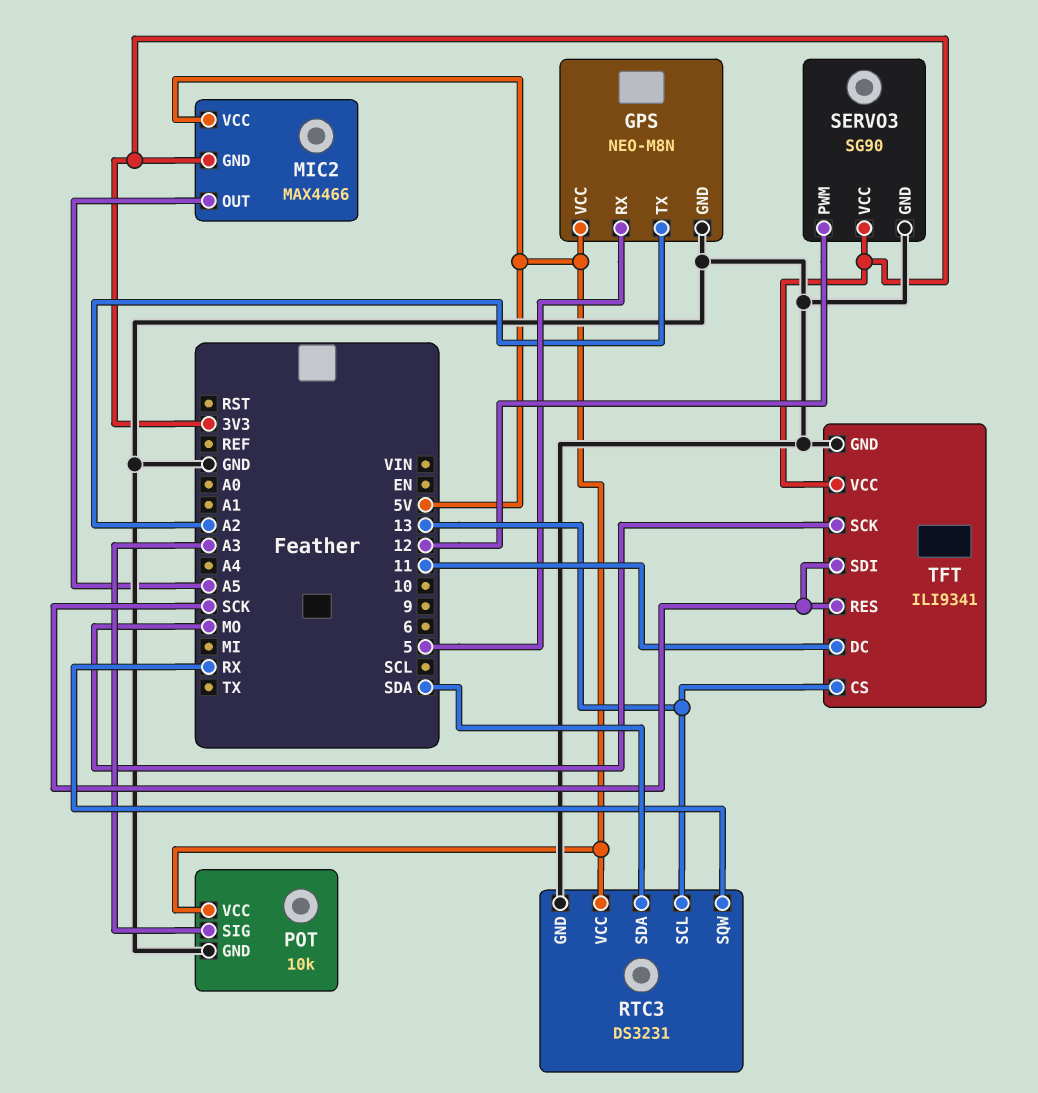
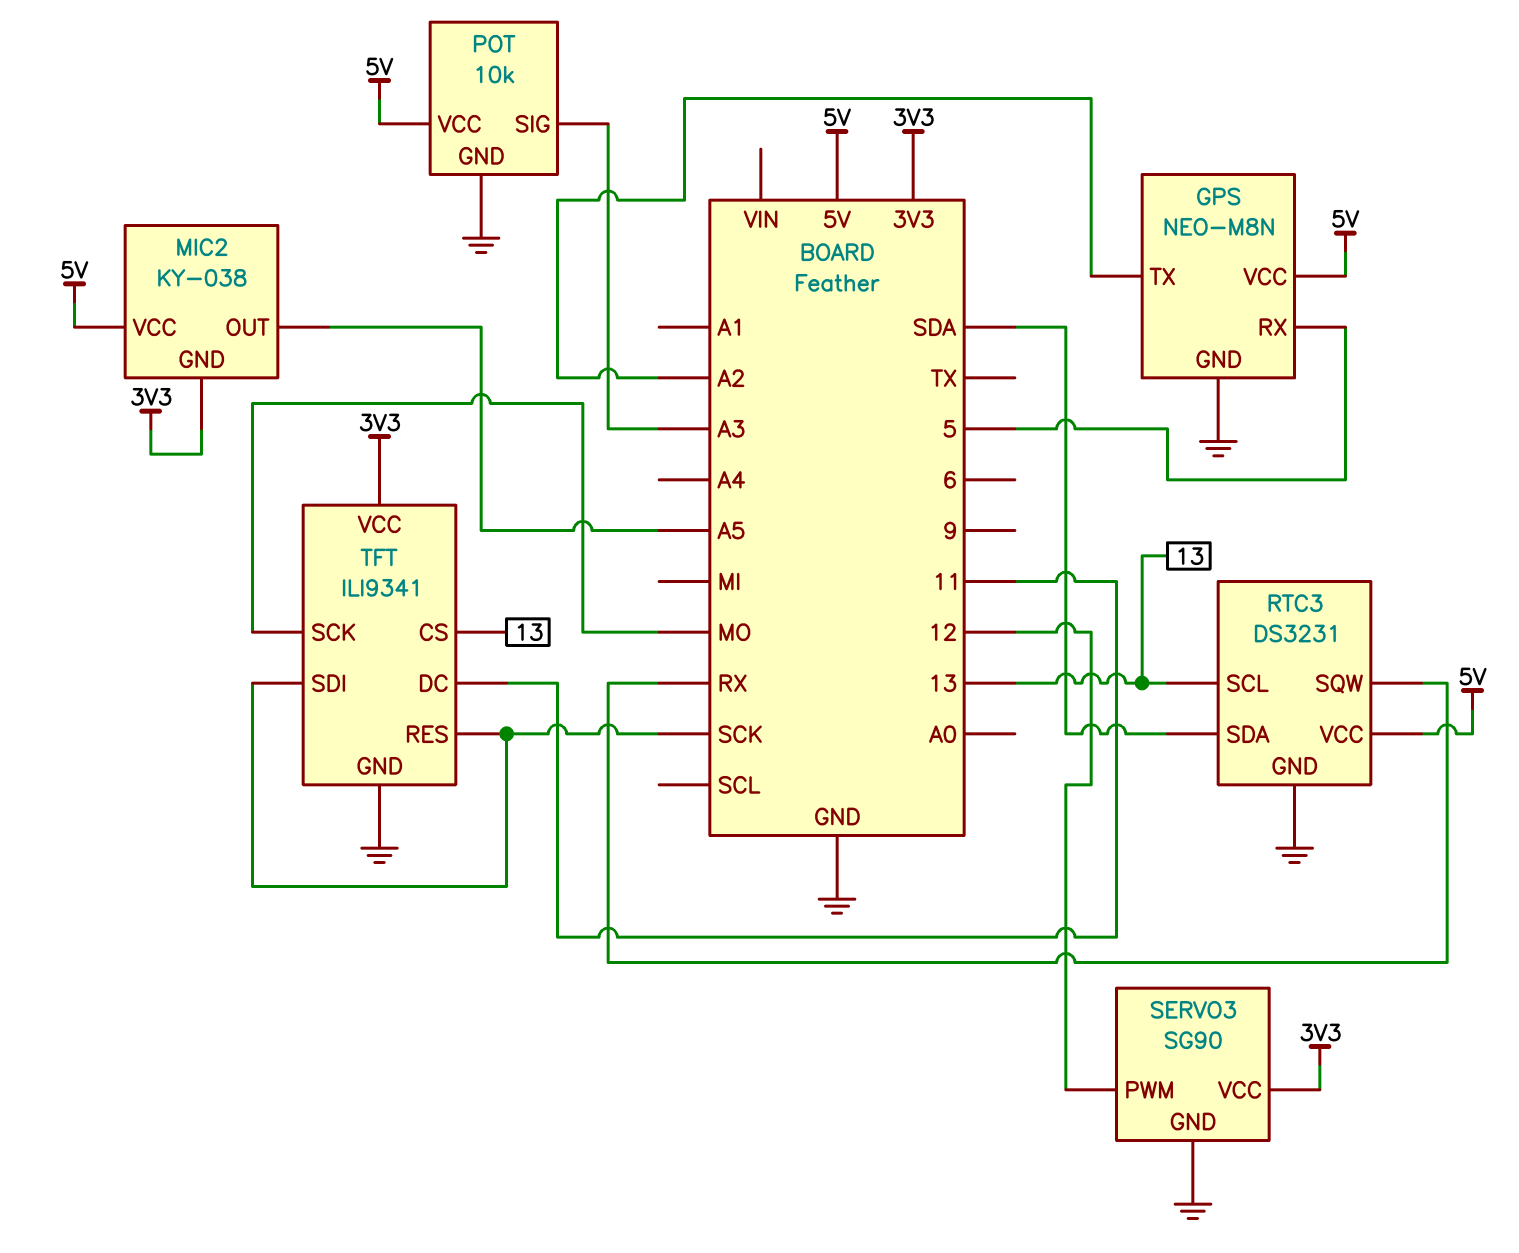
MIC2: MAX4466 -> KY-038

